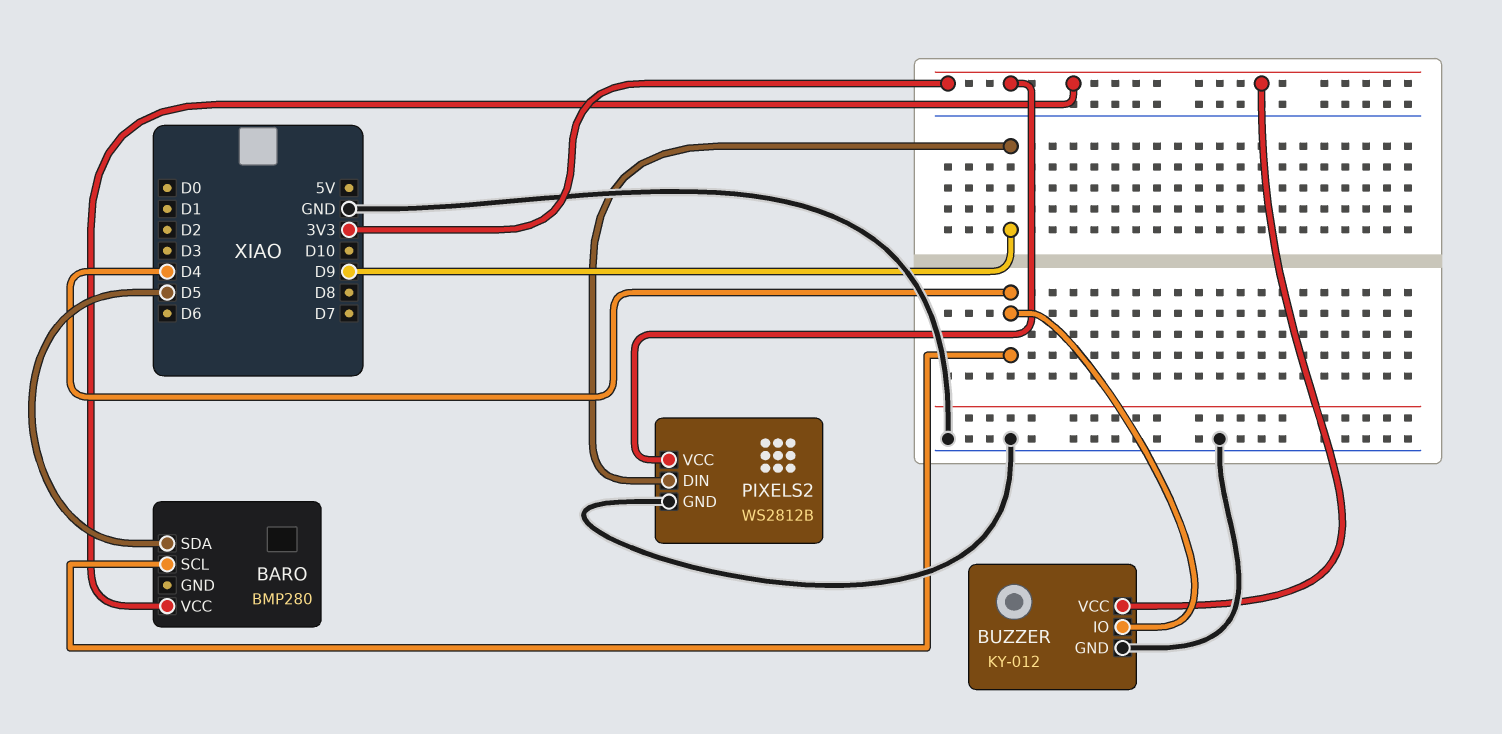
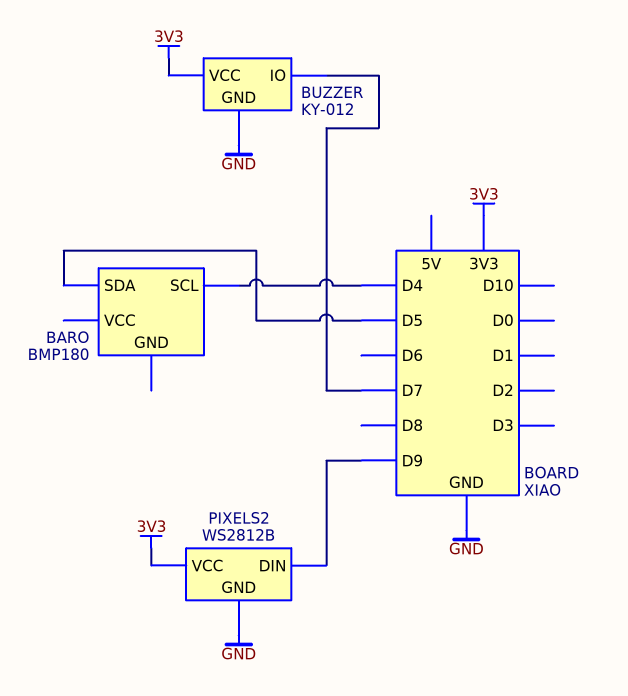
BARO: BMP280 -> BMP180
BARO pin VCC: 3V3 -> none
BUZZER pin IO: D4 -> D7

